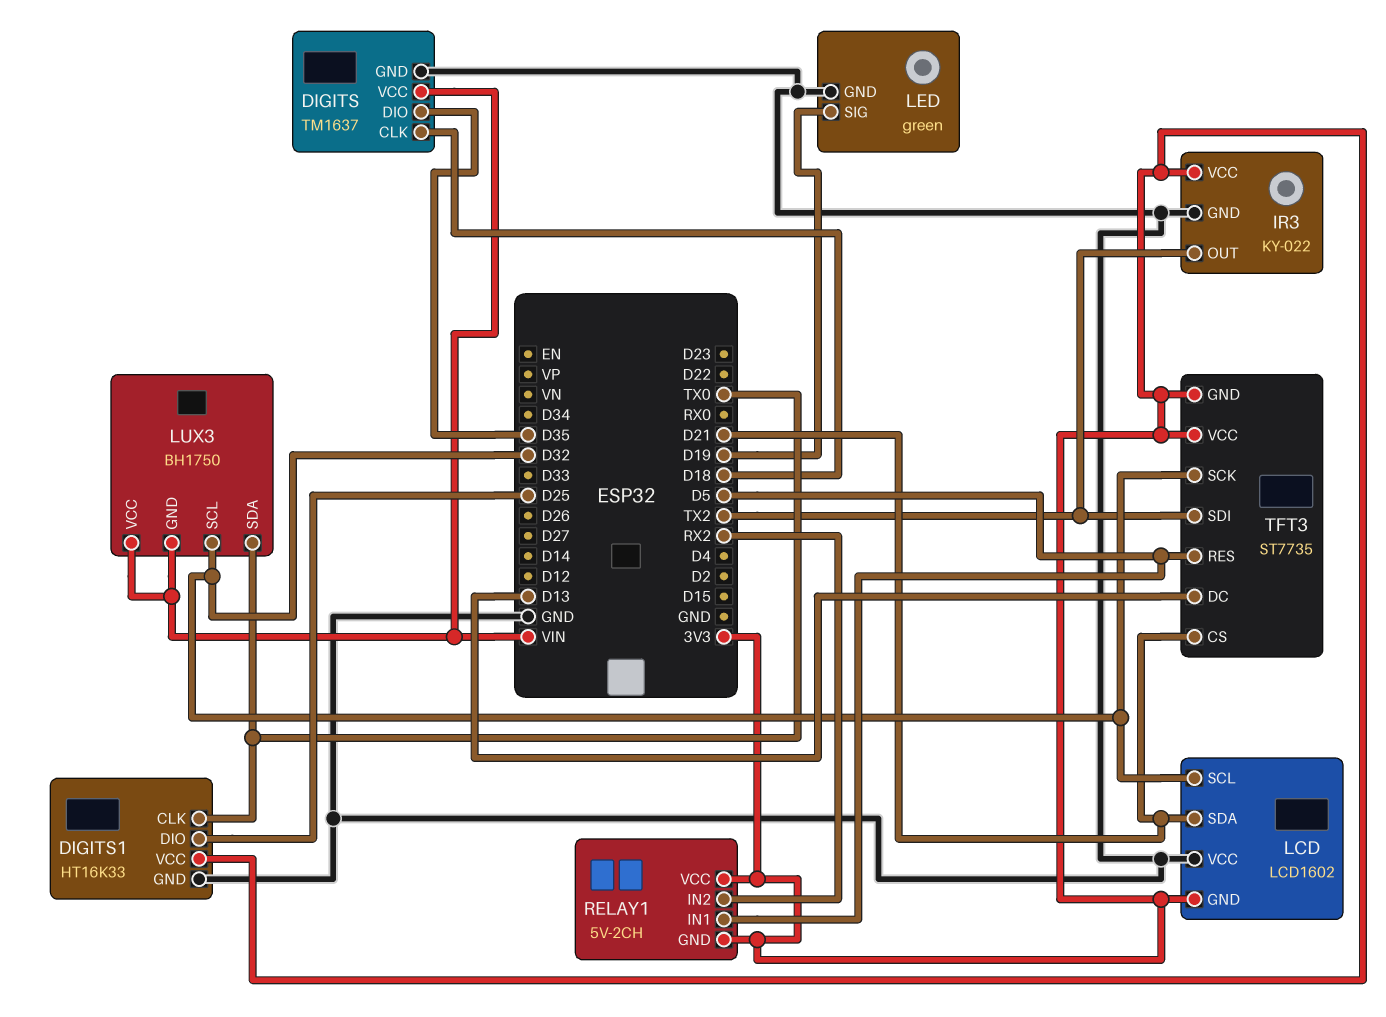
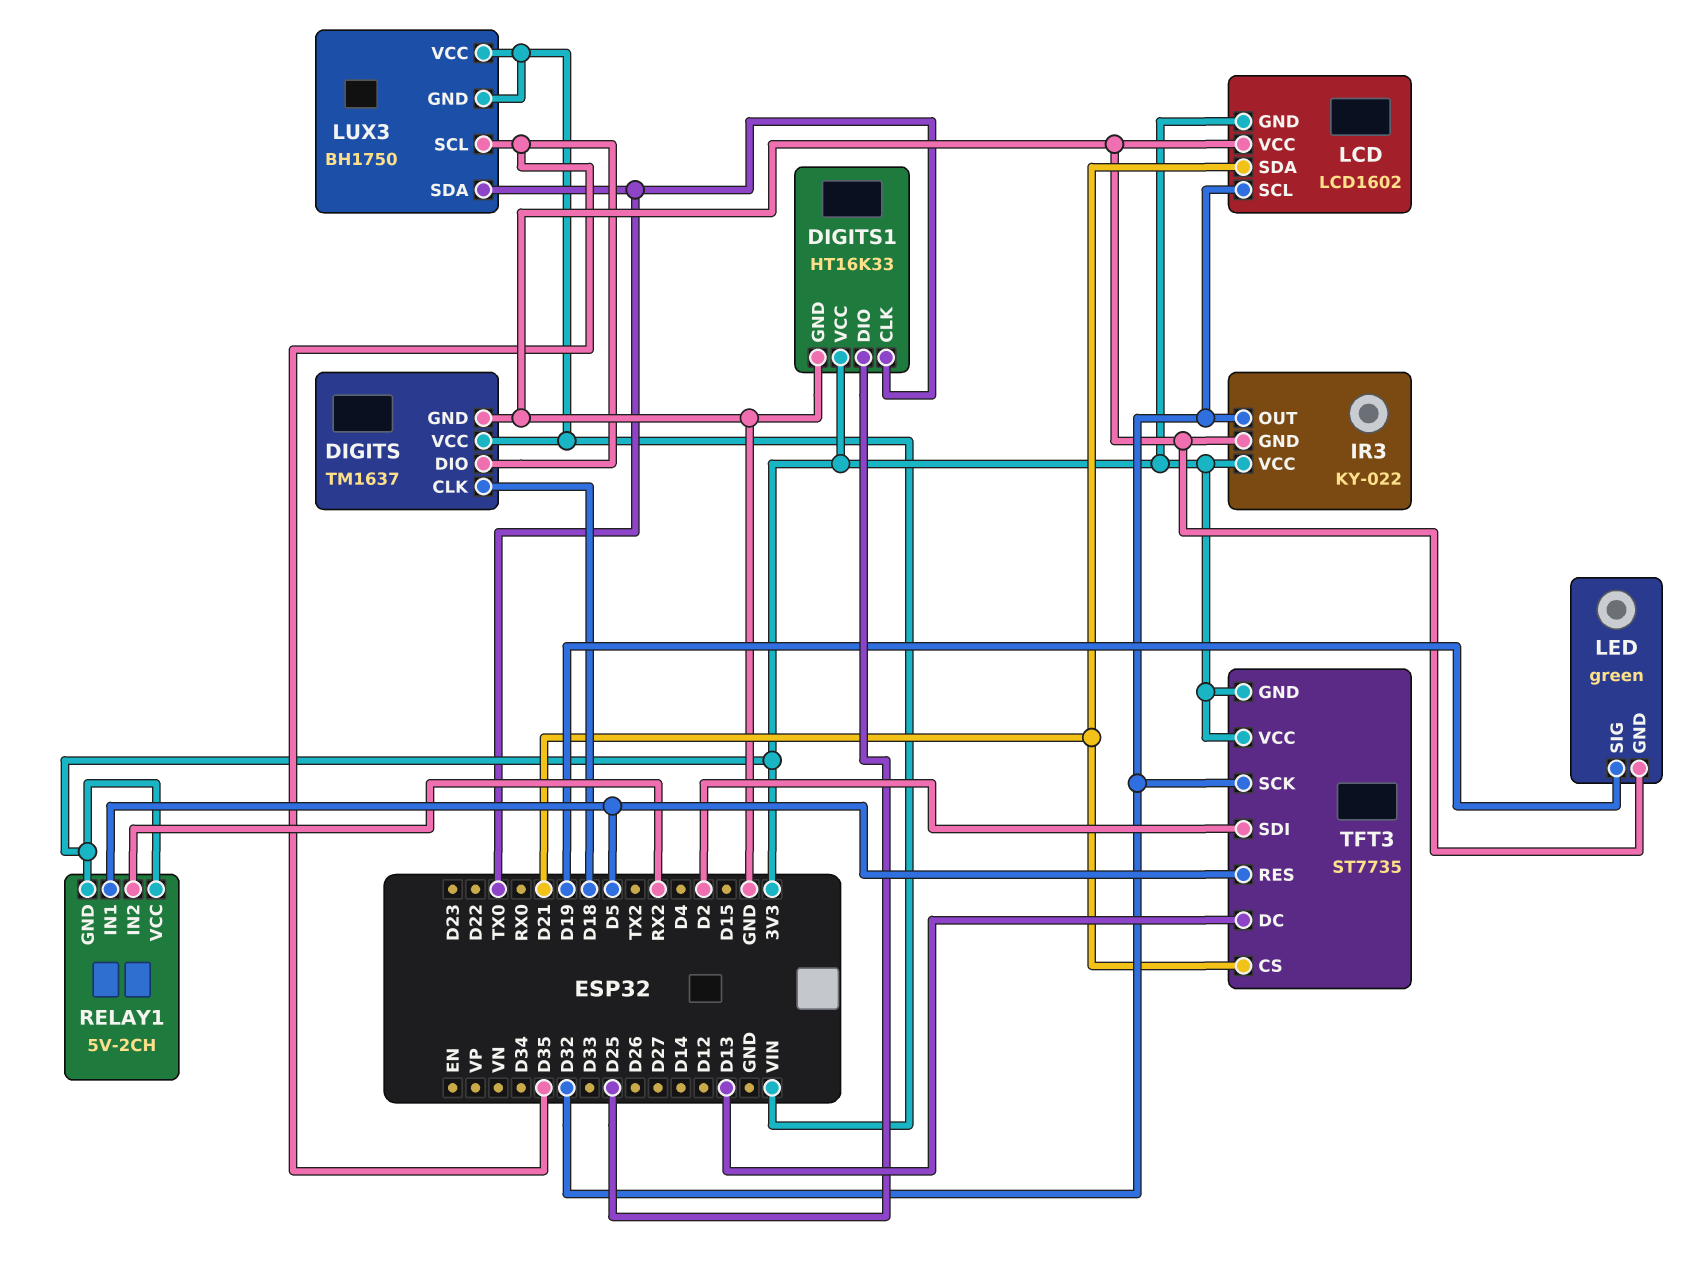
IR3 pin OUT: TX2 -> D32
LUX3 pin SCL: D32 -> D35
TFT3 pin SDI: TX2 -> D2

